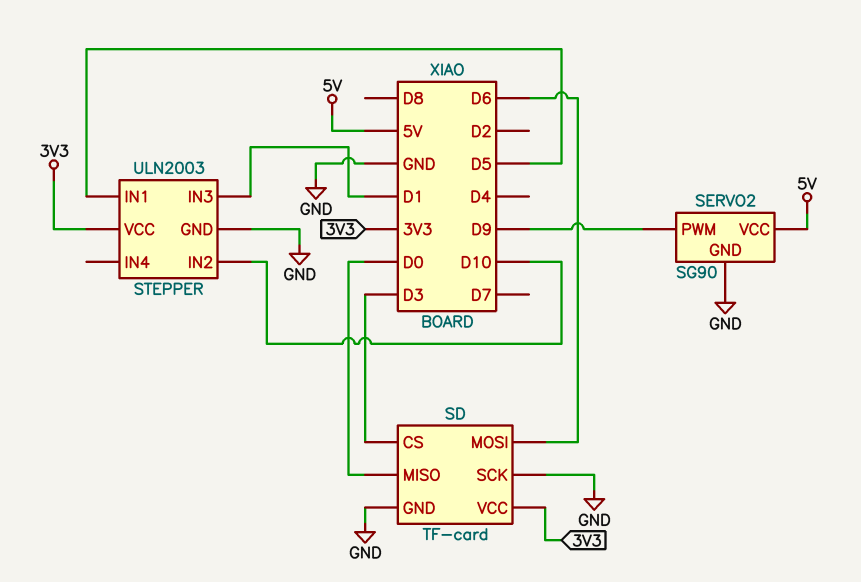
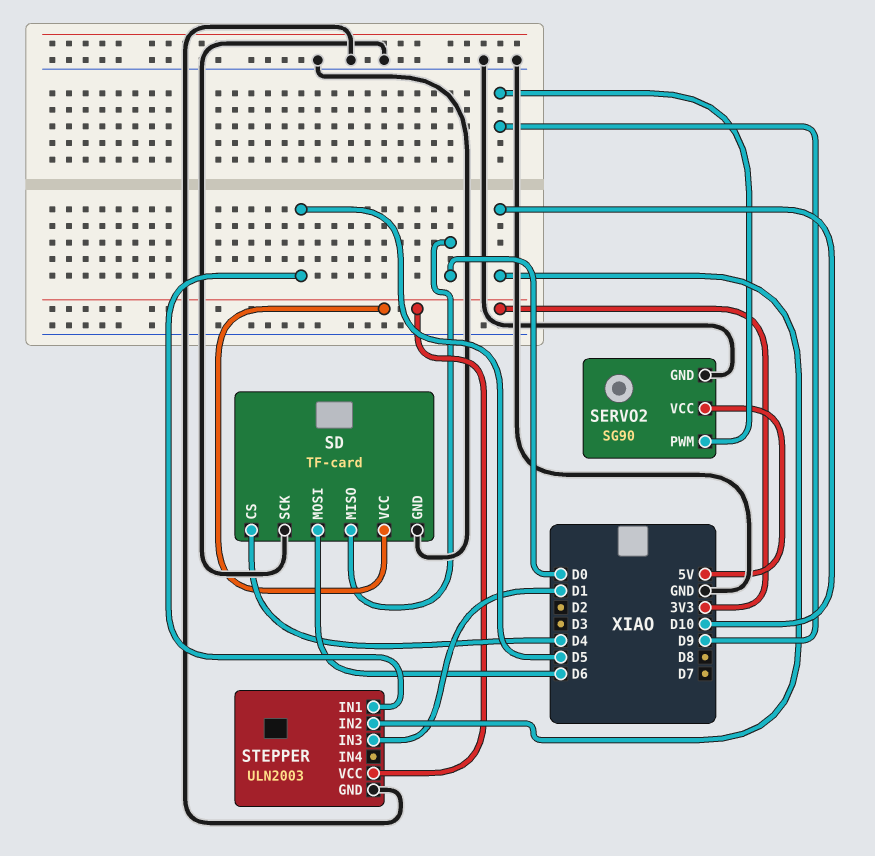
SD pin CS: D3 -> D4

